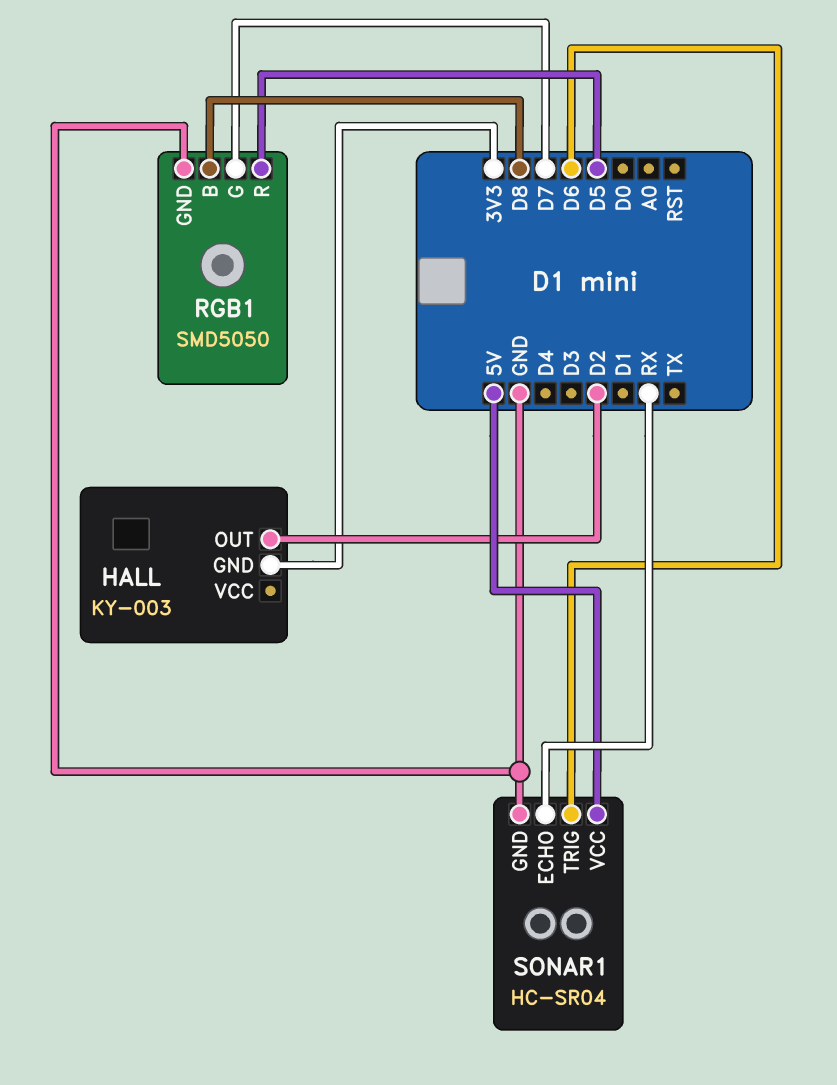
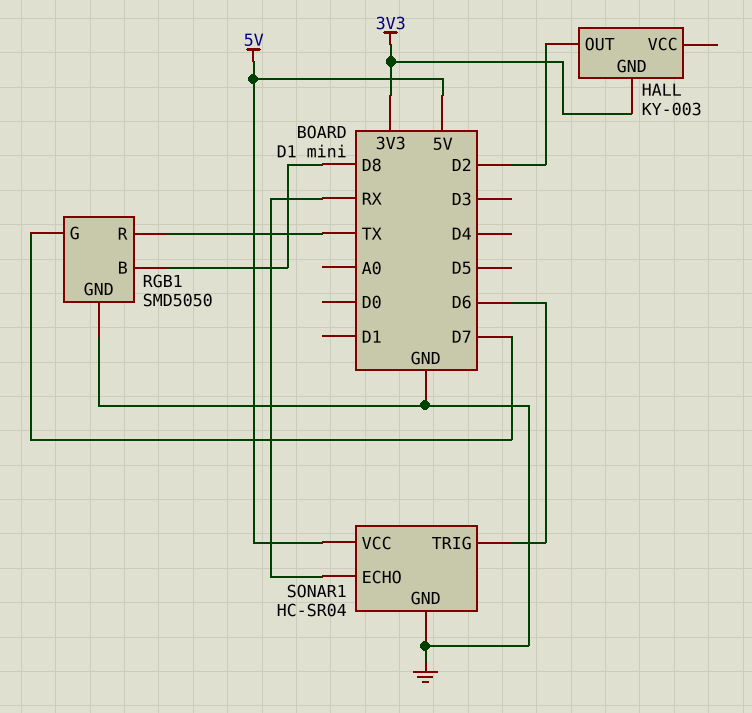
RGB1 pin R: D5 -> TX

